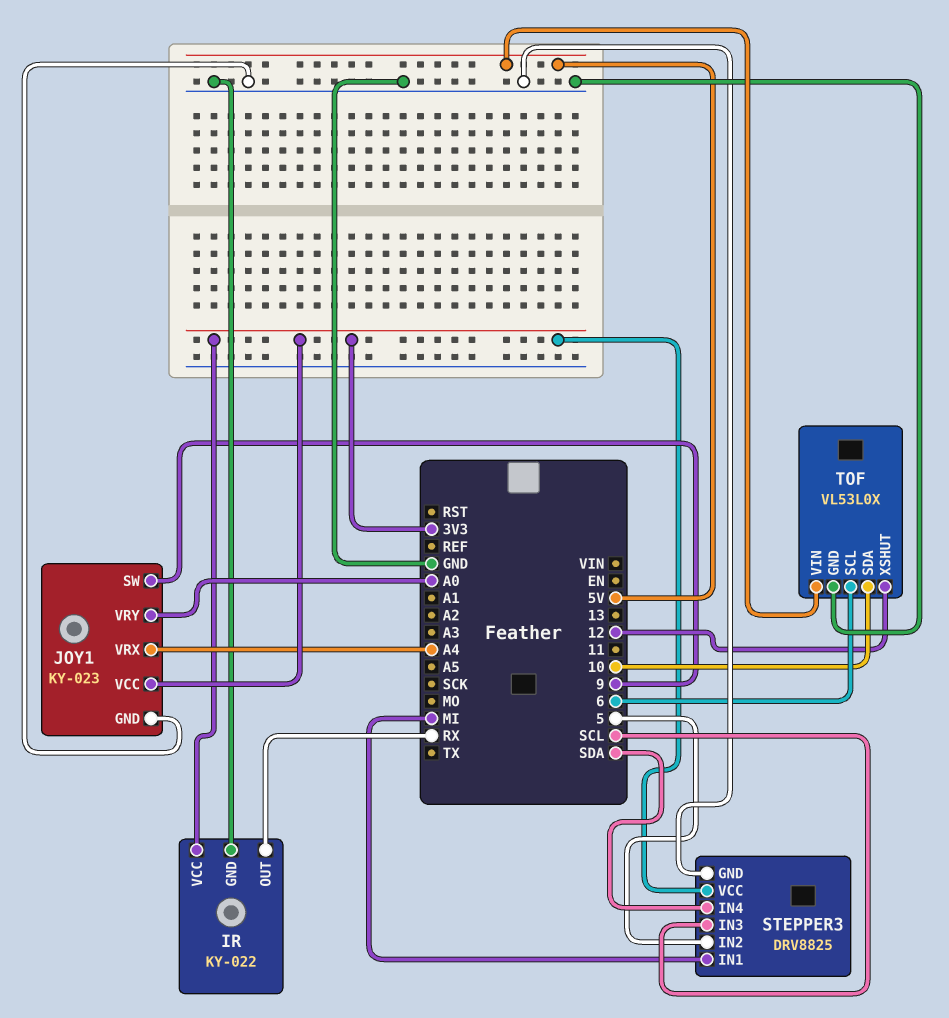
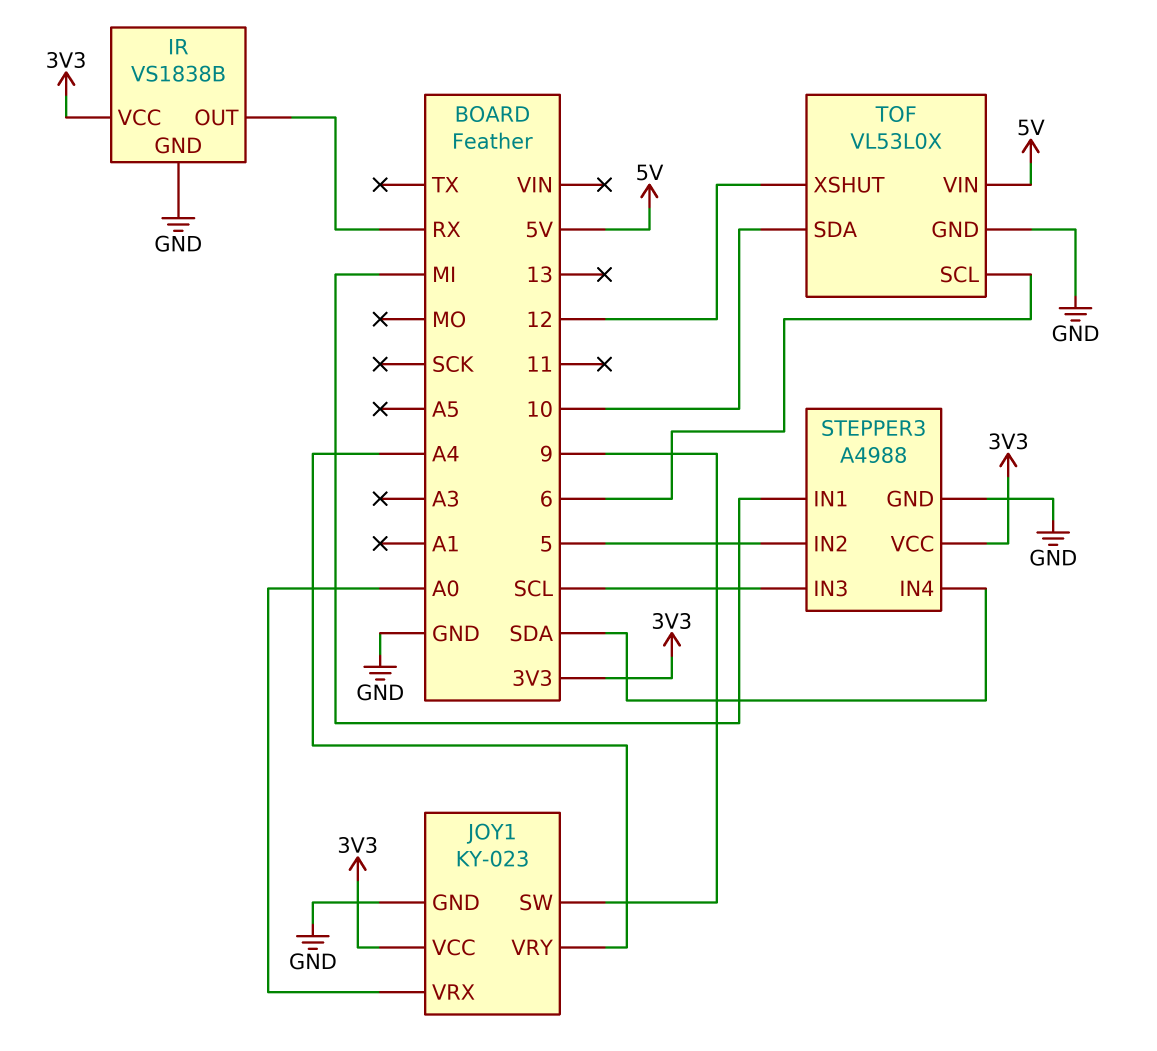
IR: KY-022 -> VS1838B
JOY1 pin VRX: A4 -> A0
JOY1 pin VRY: A0 -> A4
STEPPER3: DRV8825 -> A4988

